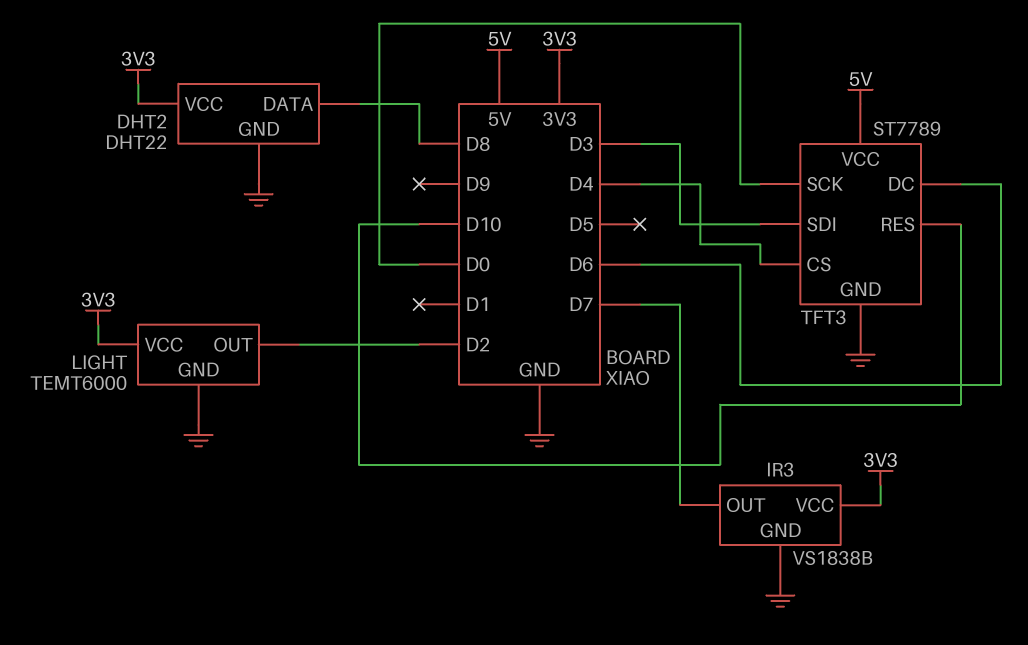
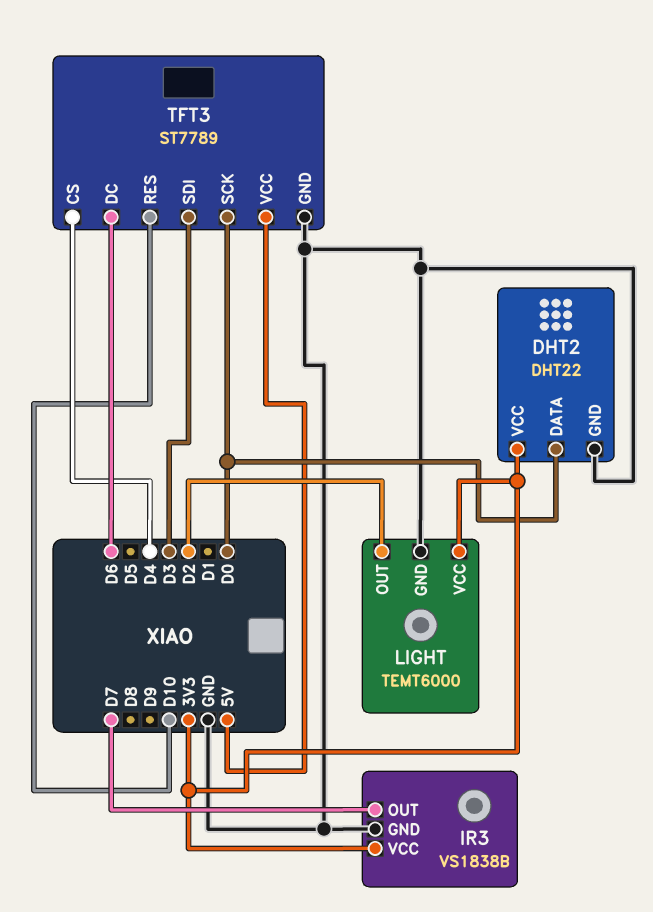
DHT2 pin DATA: D8 -> D0

